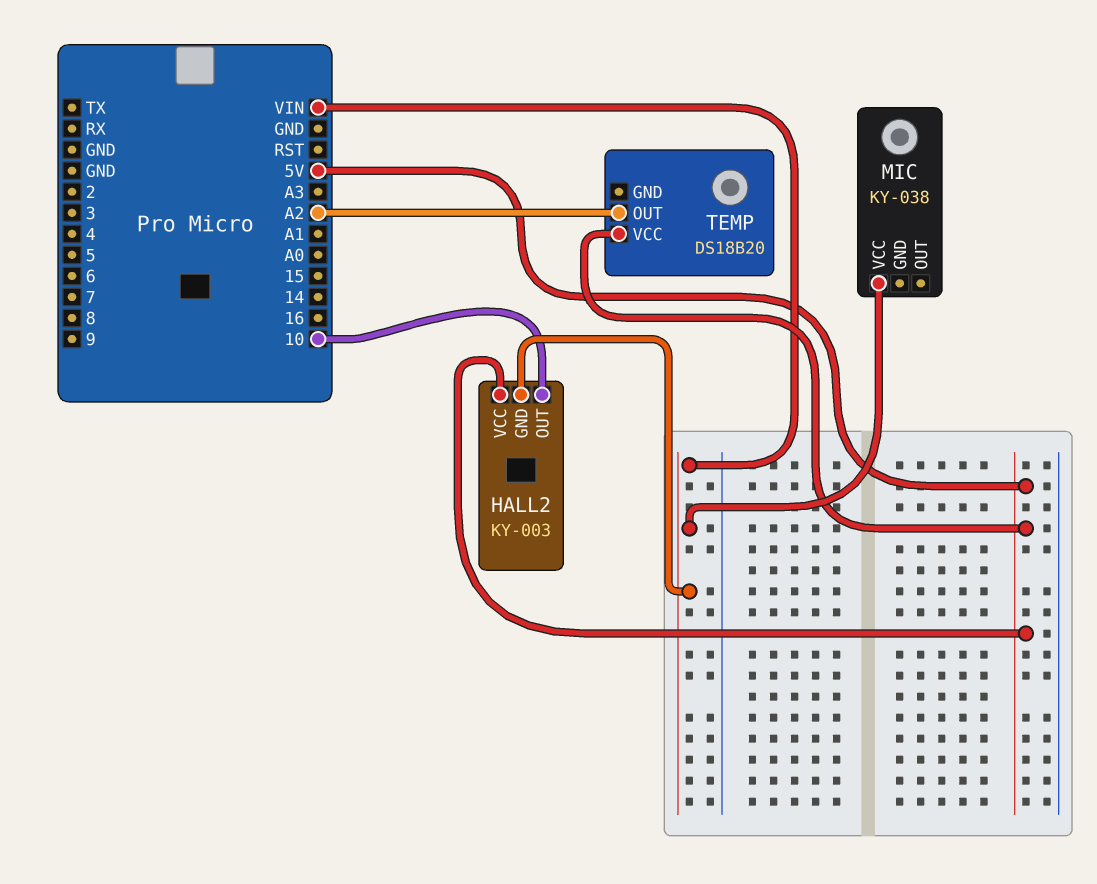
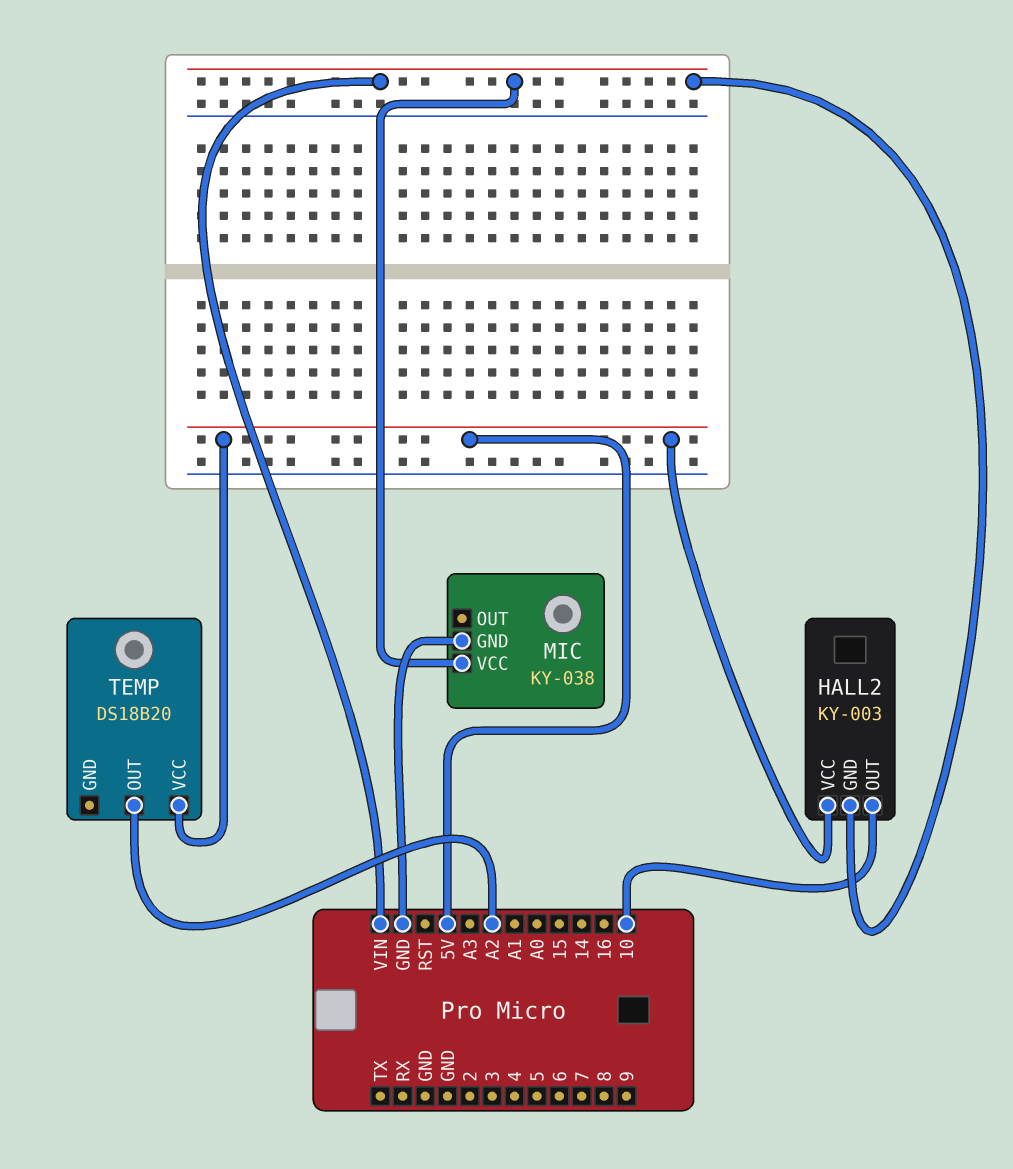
MIC pin GND: none -> GND

